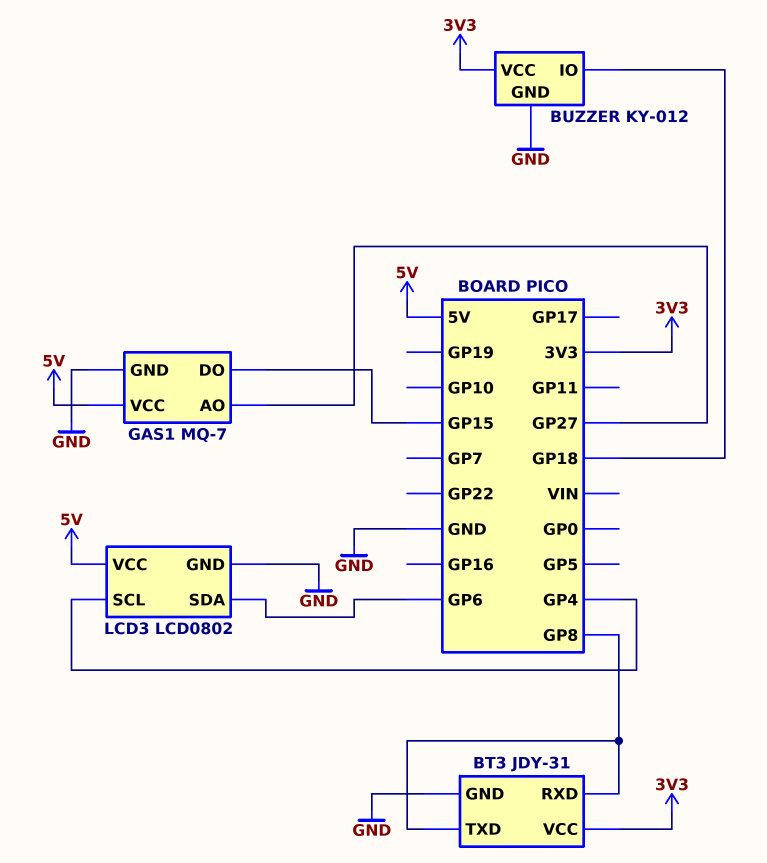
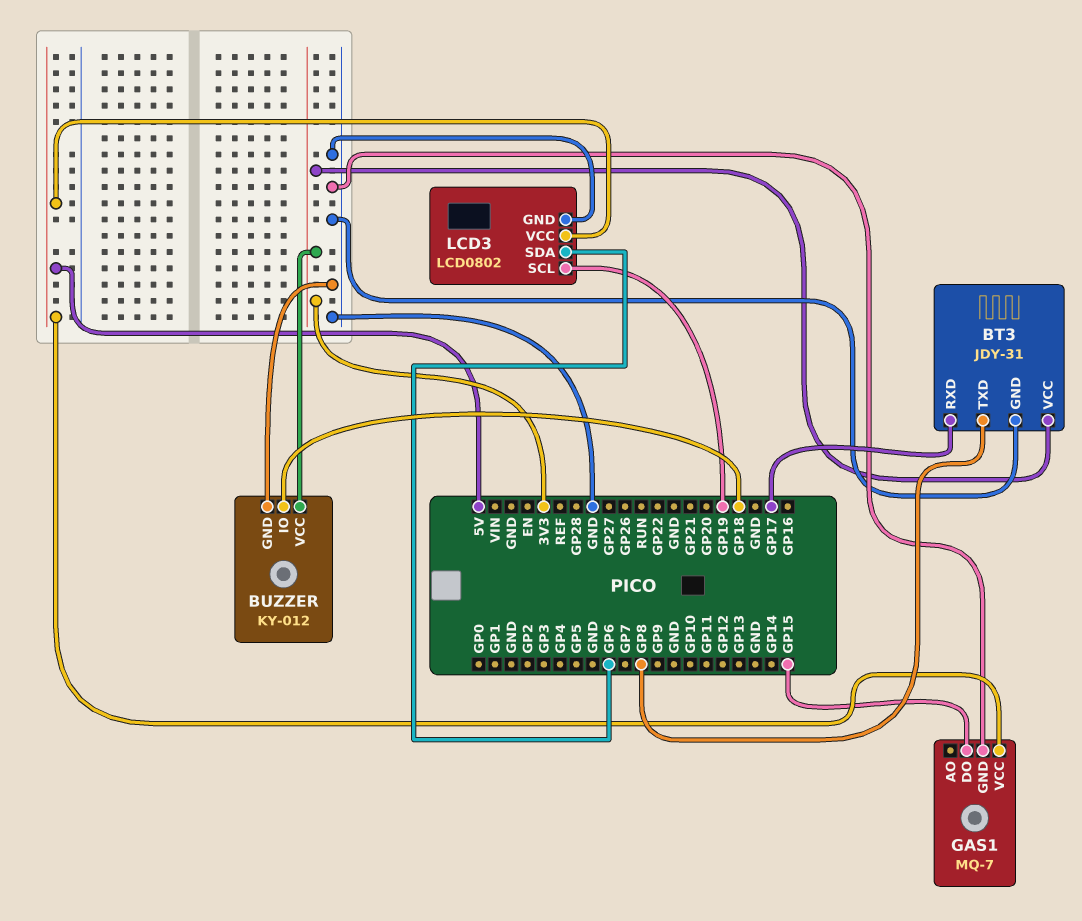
BT3 pin RXD: GP8 -> GP17
GAS1 pin AO: GP27 -> none
LCD3 pin SCL: GP4 -> GP19

